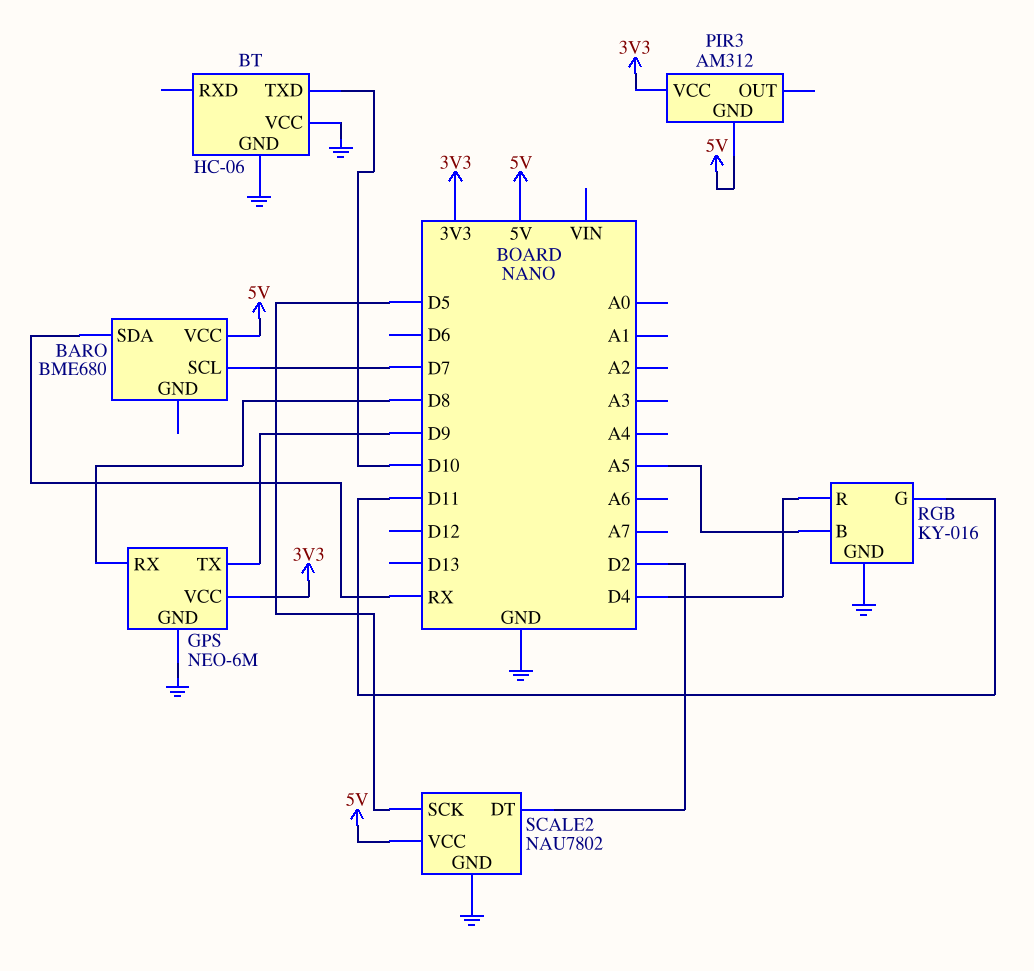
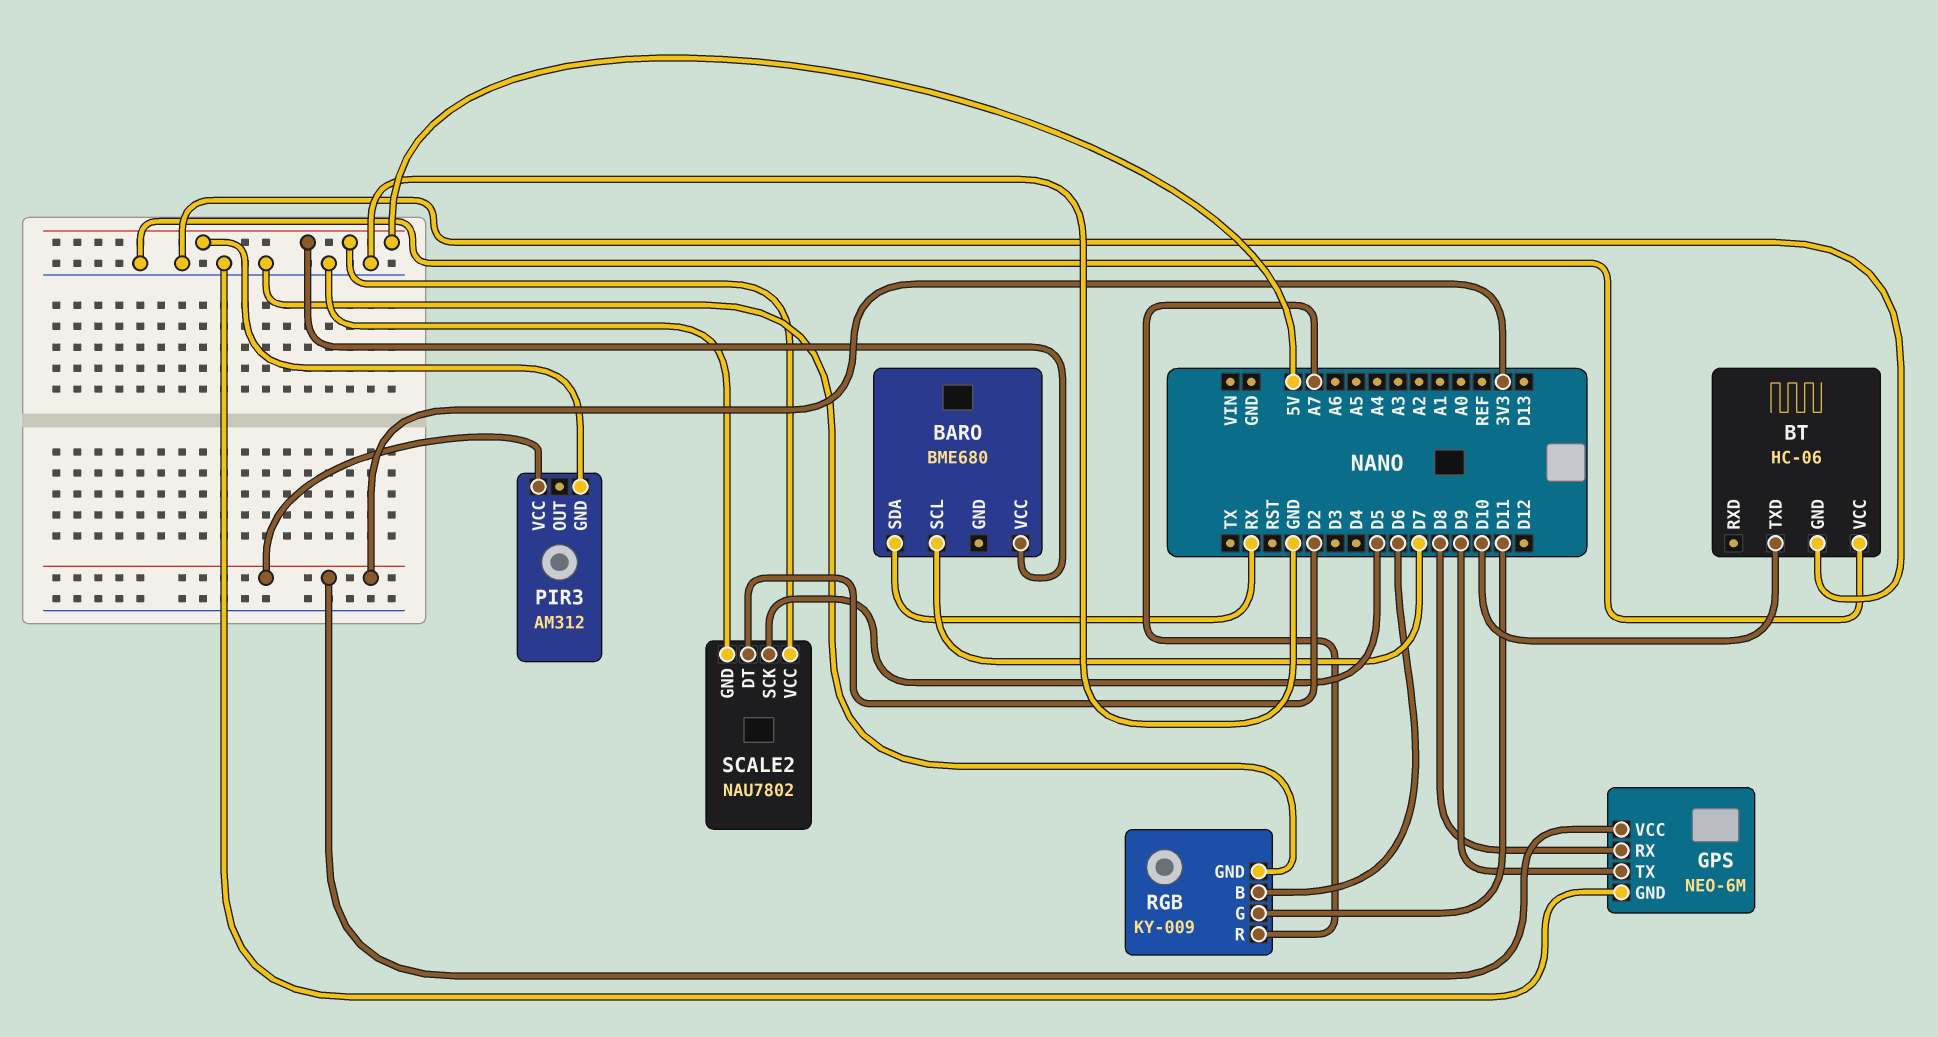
RGB: KY-016 -> KY-009
RGB pin B: A5 -> D6
RGB pin R: D4 -> A7

